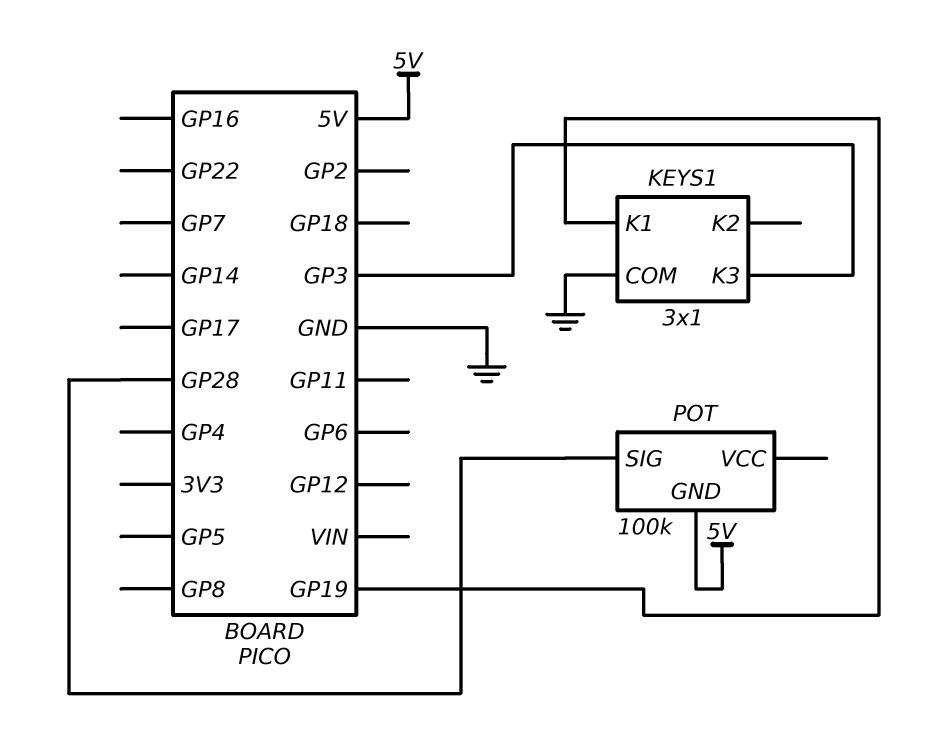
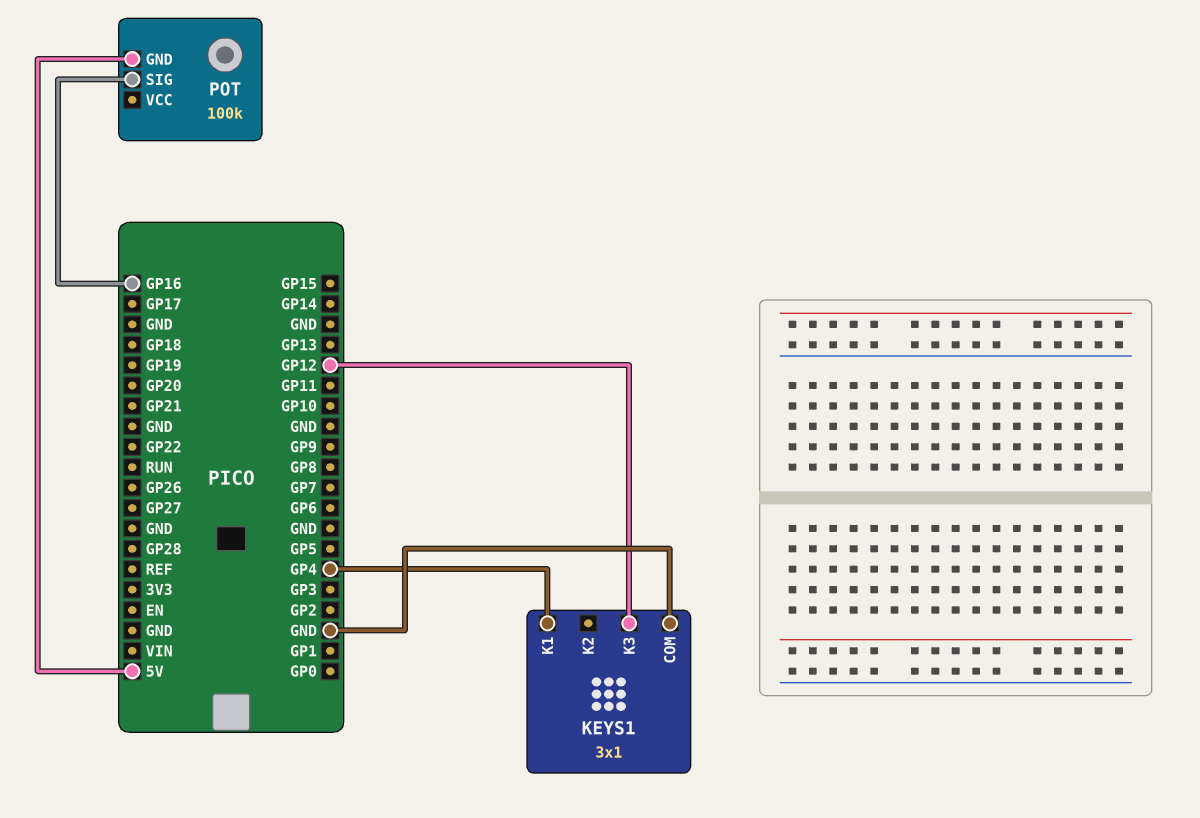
KEYS1 pin K1: GP19 -> GP4
KEYS1 pin K3: GP3 -> GP12
POT pin SIG: GP28 -> GP16

